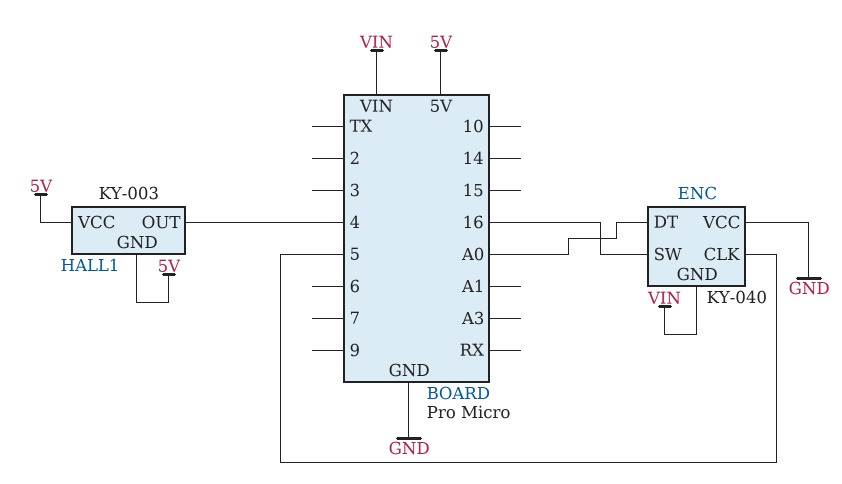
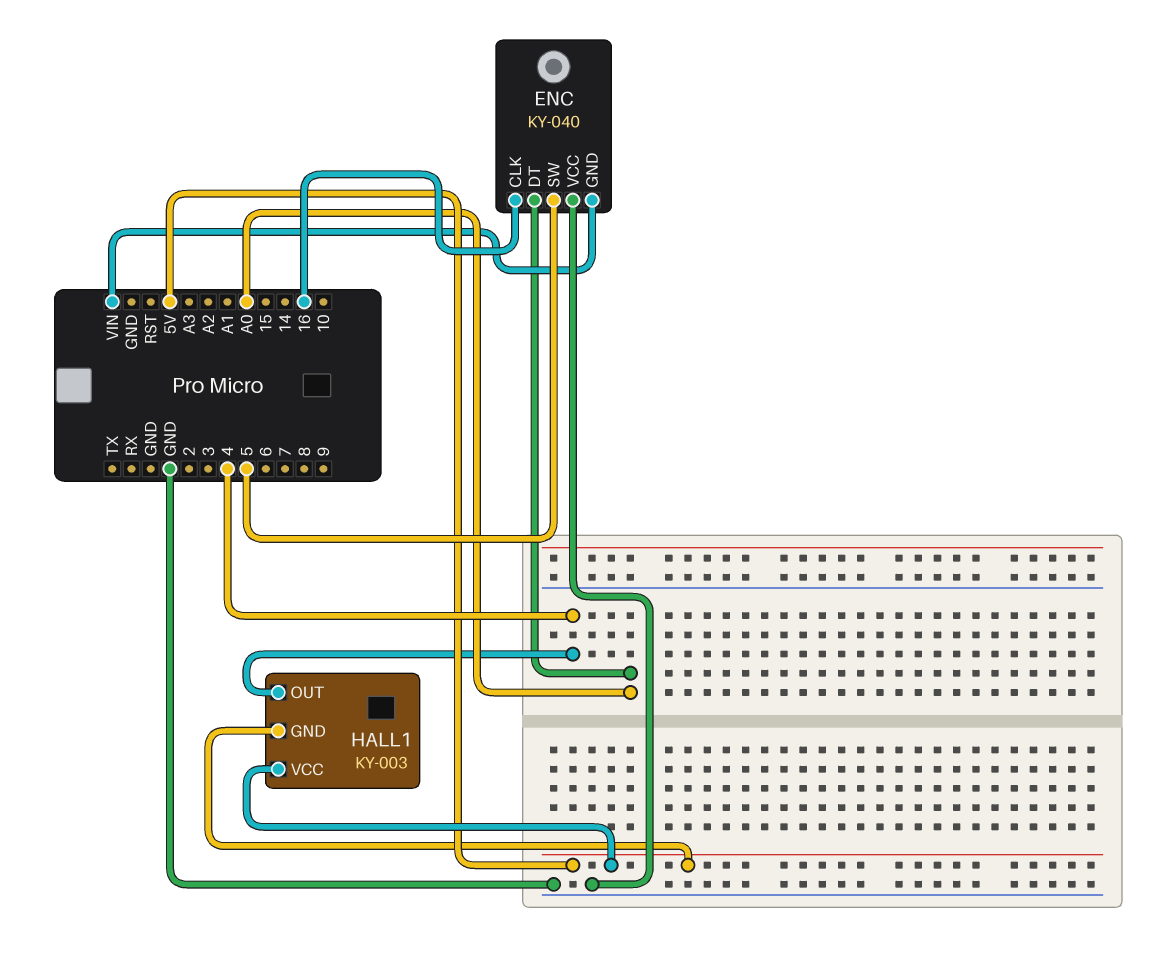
ENC pin CLK: 5 -> 16
ENC pin SW: 16 -> 5

